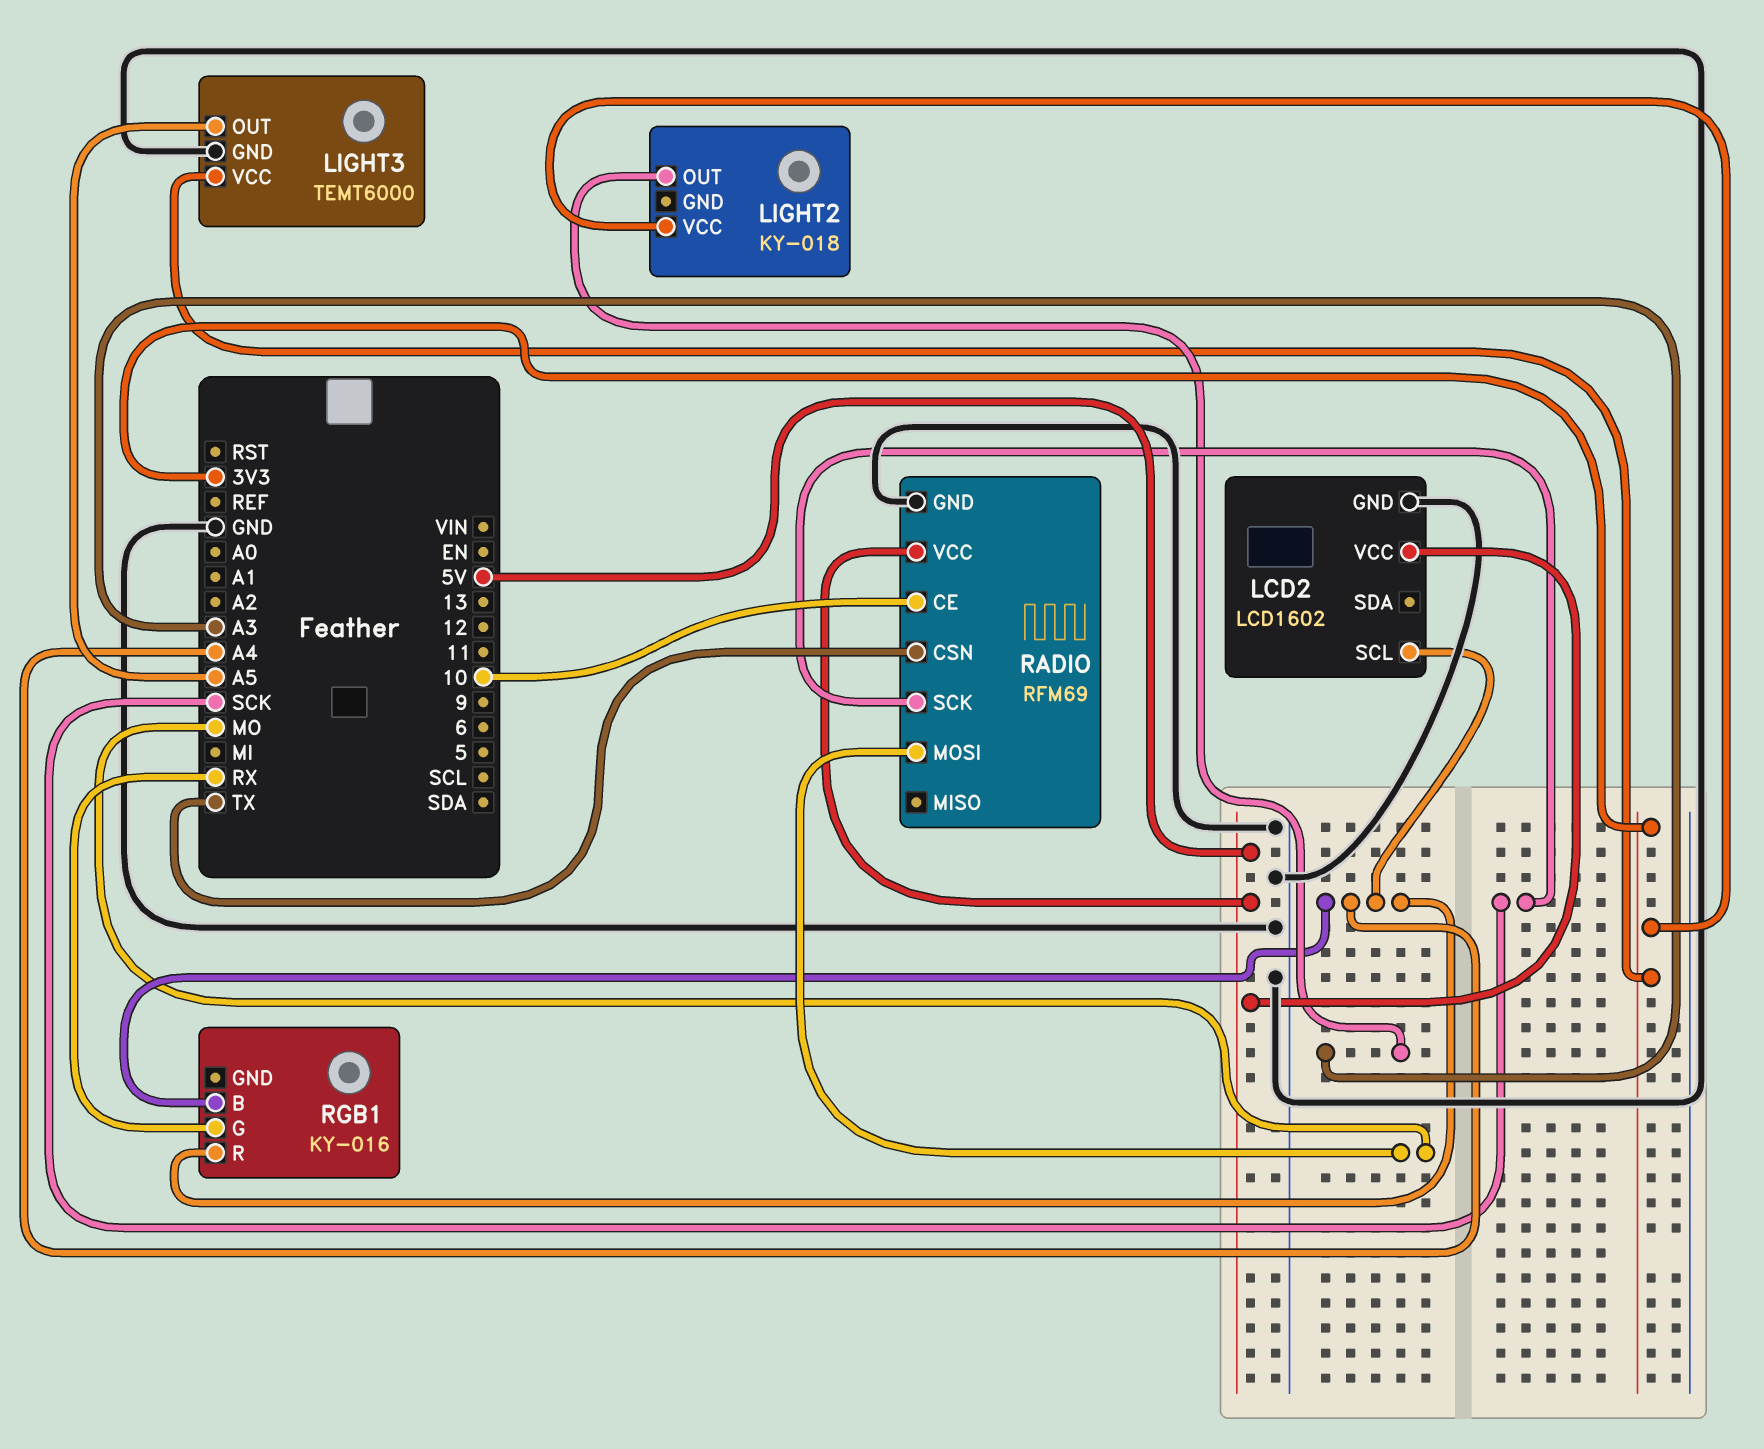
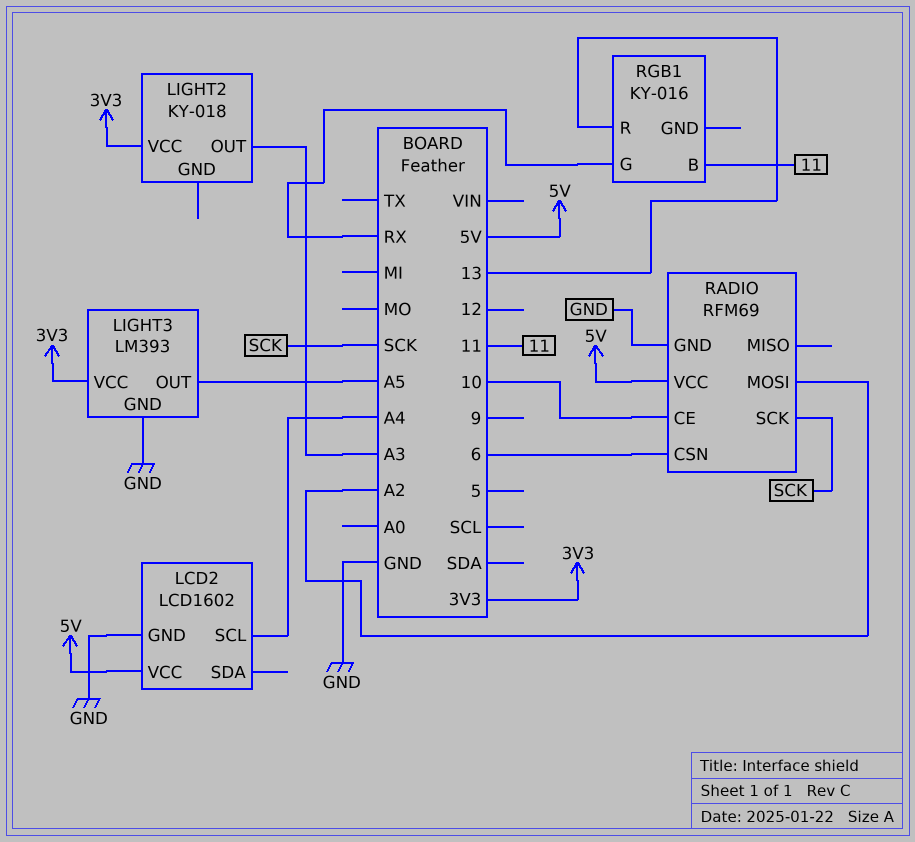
LIGHT3: TEMT6000 -> LM393
RADIO pin CSN: TX -> 6
RADIO pin MOSI: MO -> A2
RGB1 pin B: A4 -> 11
RGB1 pin R: A4 -> 13

